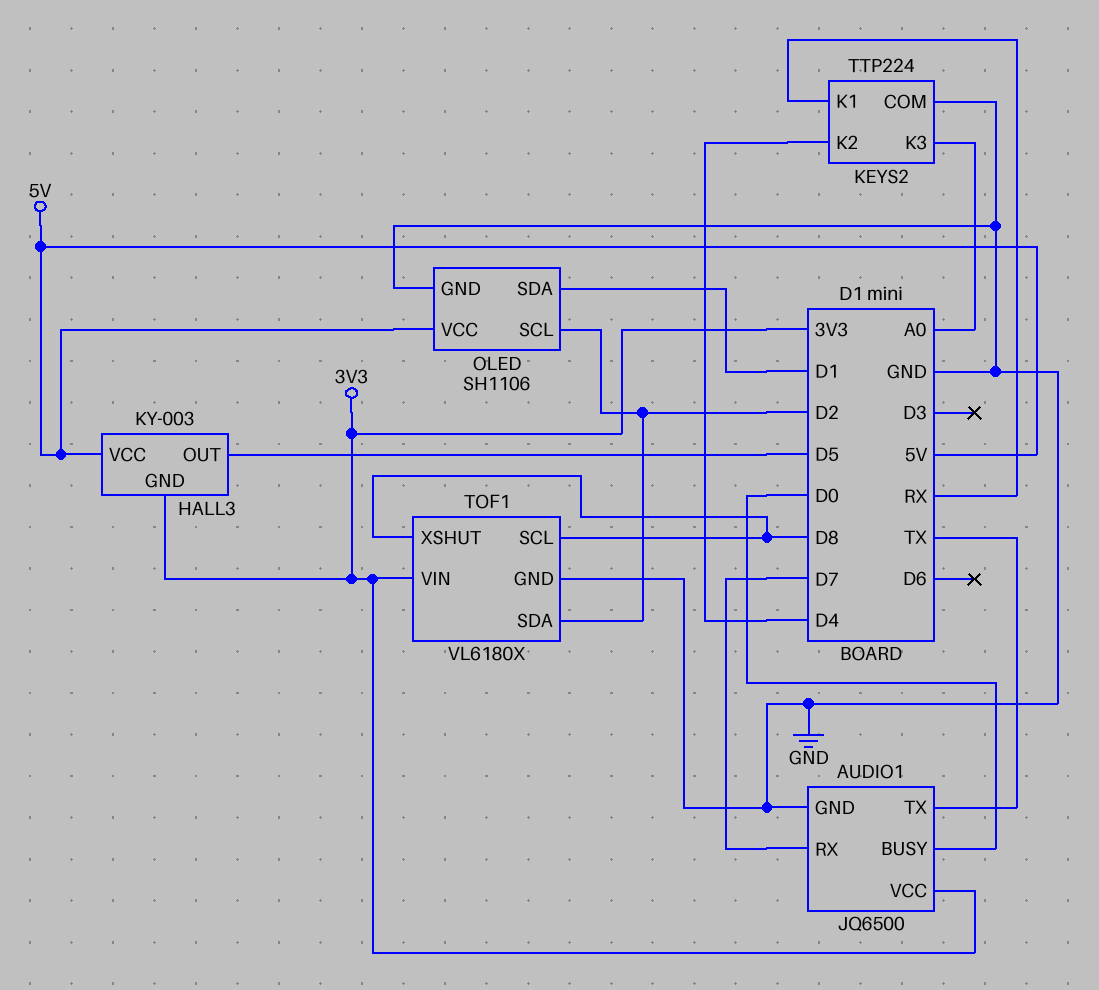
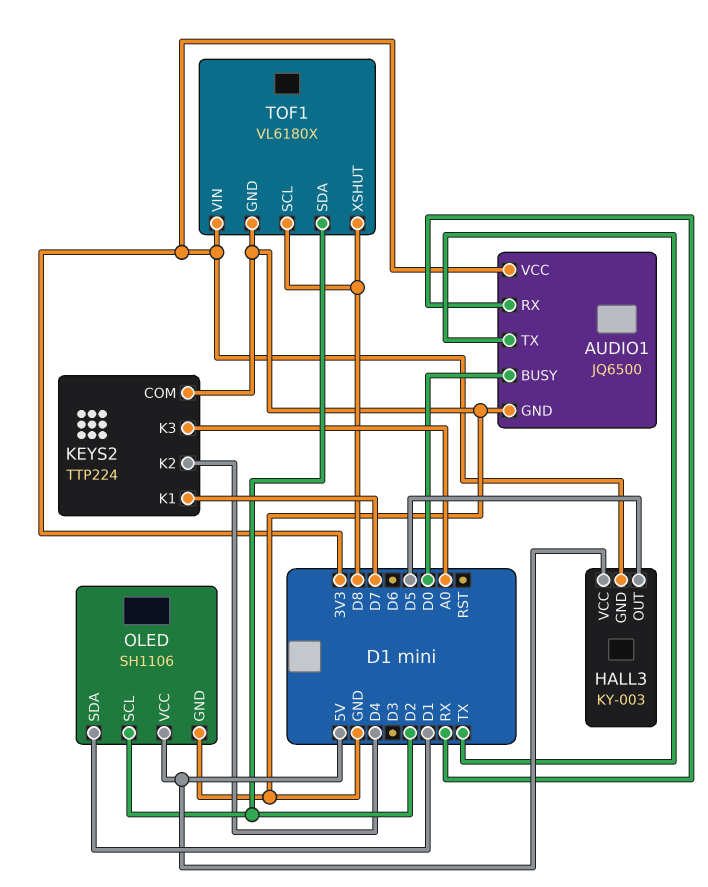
AUDIO1 pin RX: D7 -> RX
KEYS2 pin K1: RX -> D7

